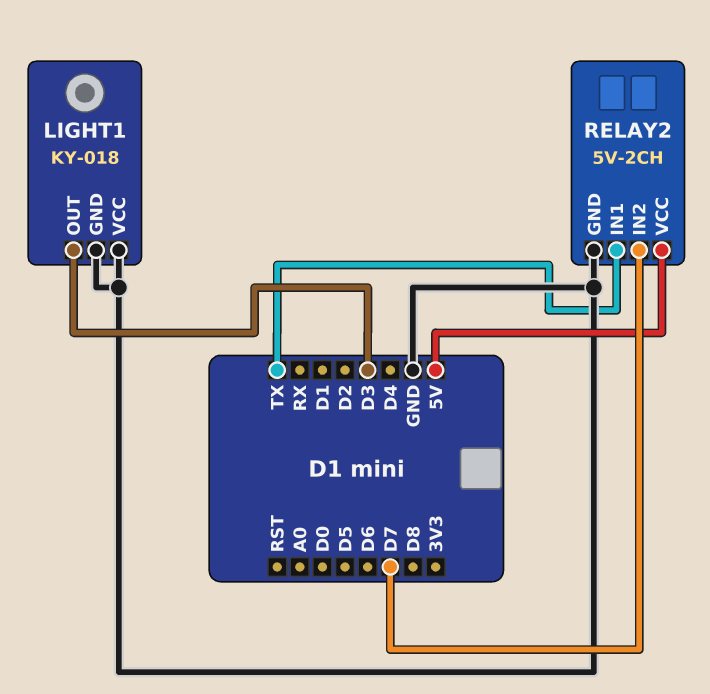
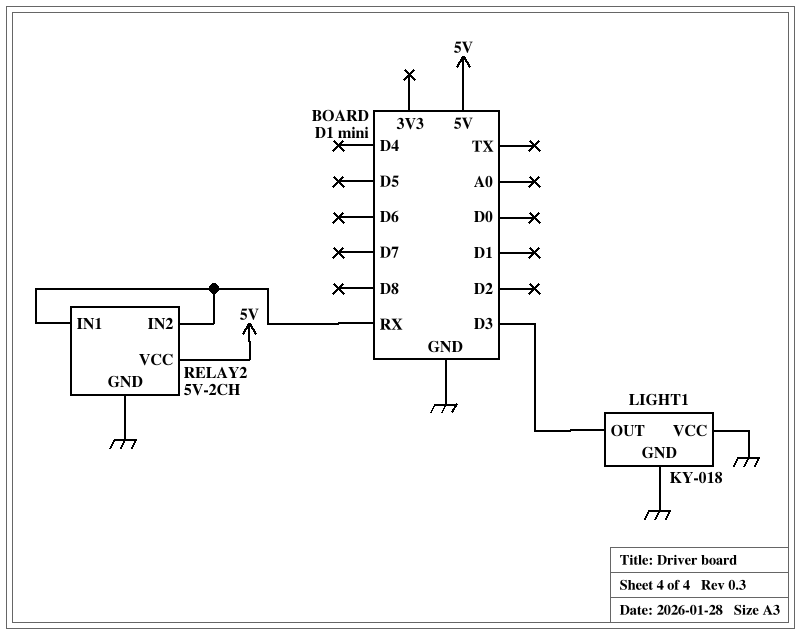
RELAY2 pin IN1: TX -> RX
RELAY2 pin IN2: D7 -> RX

